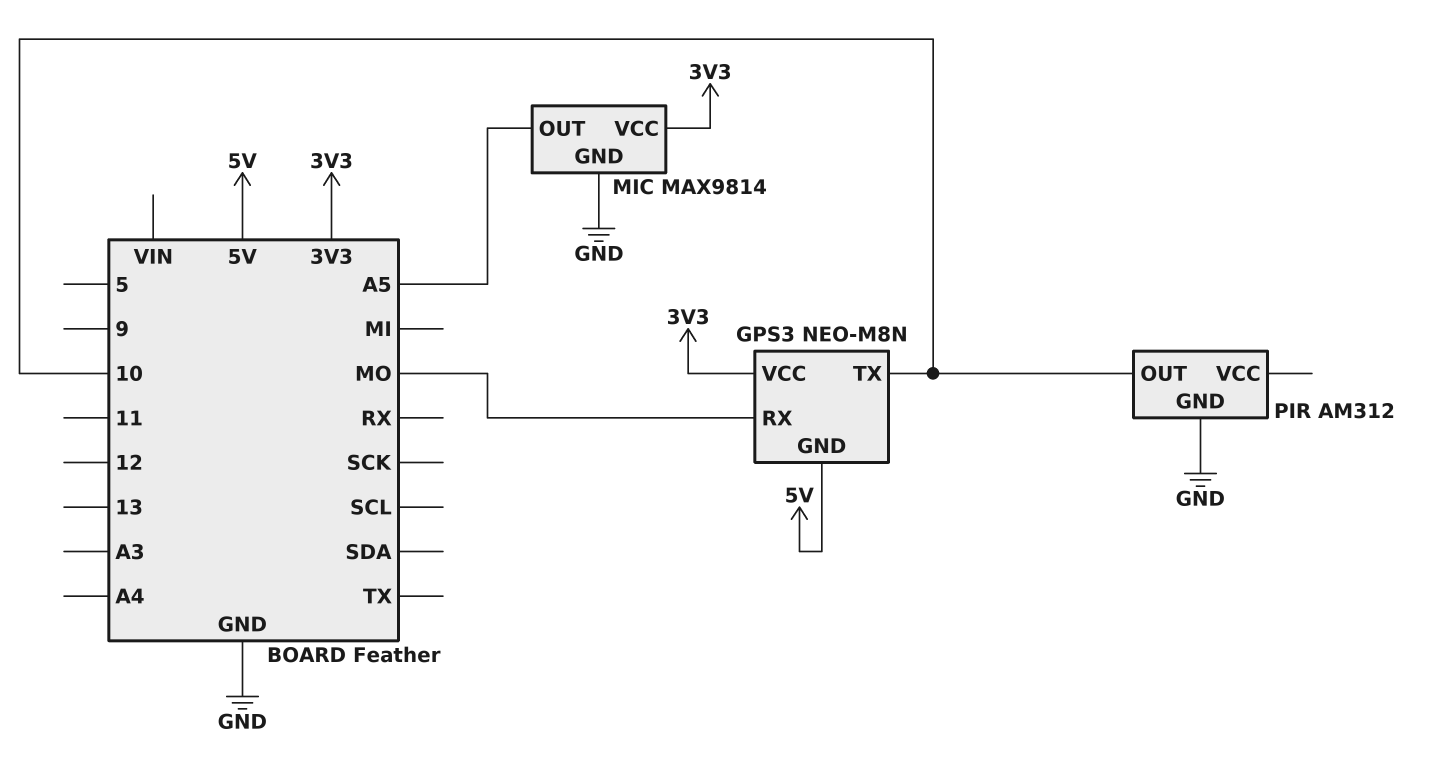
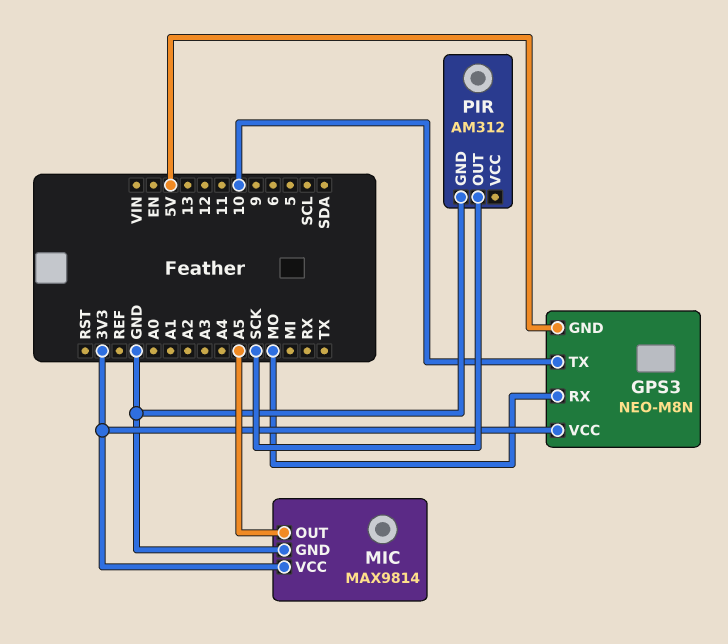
PIR pin OUT: 10 -> SCK

